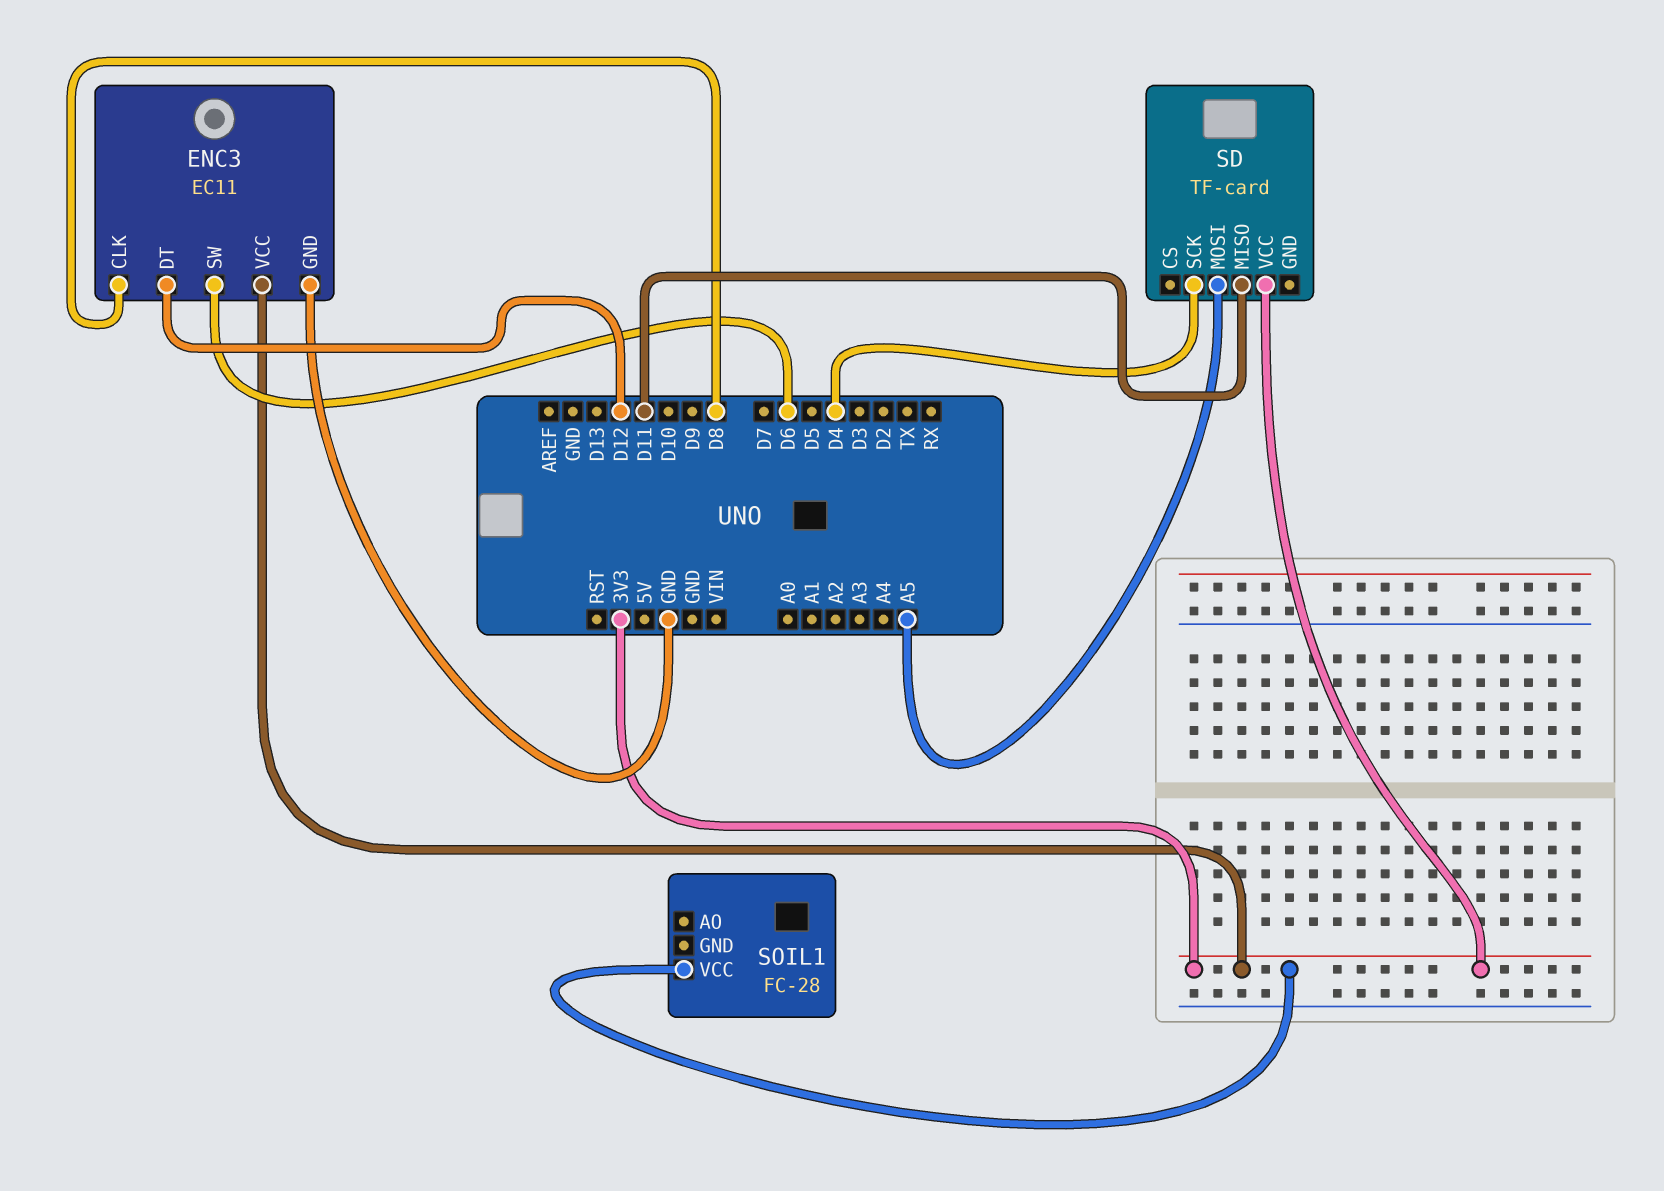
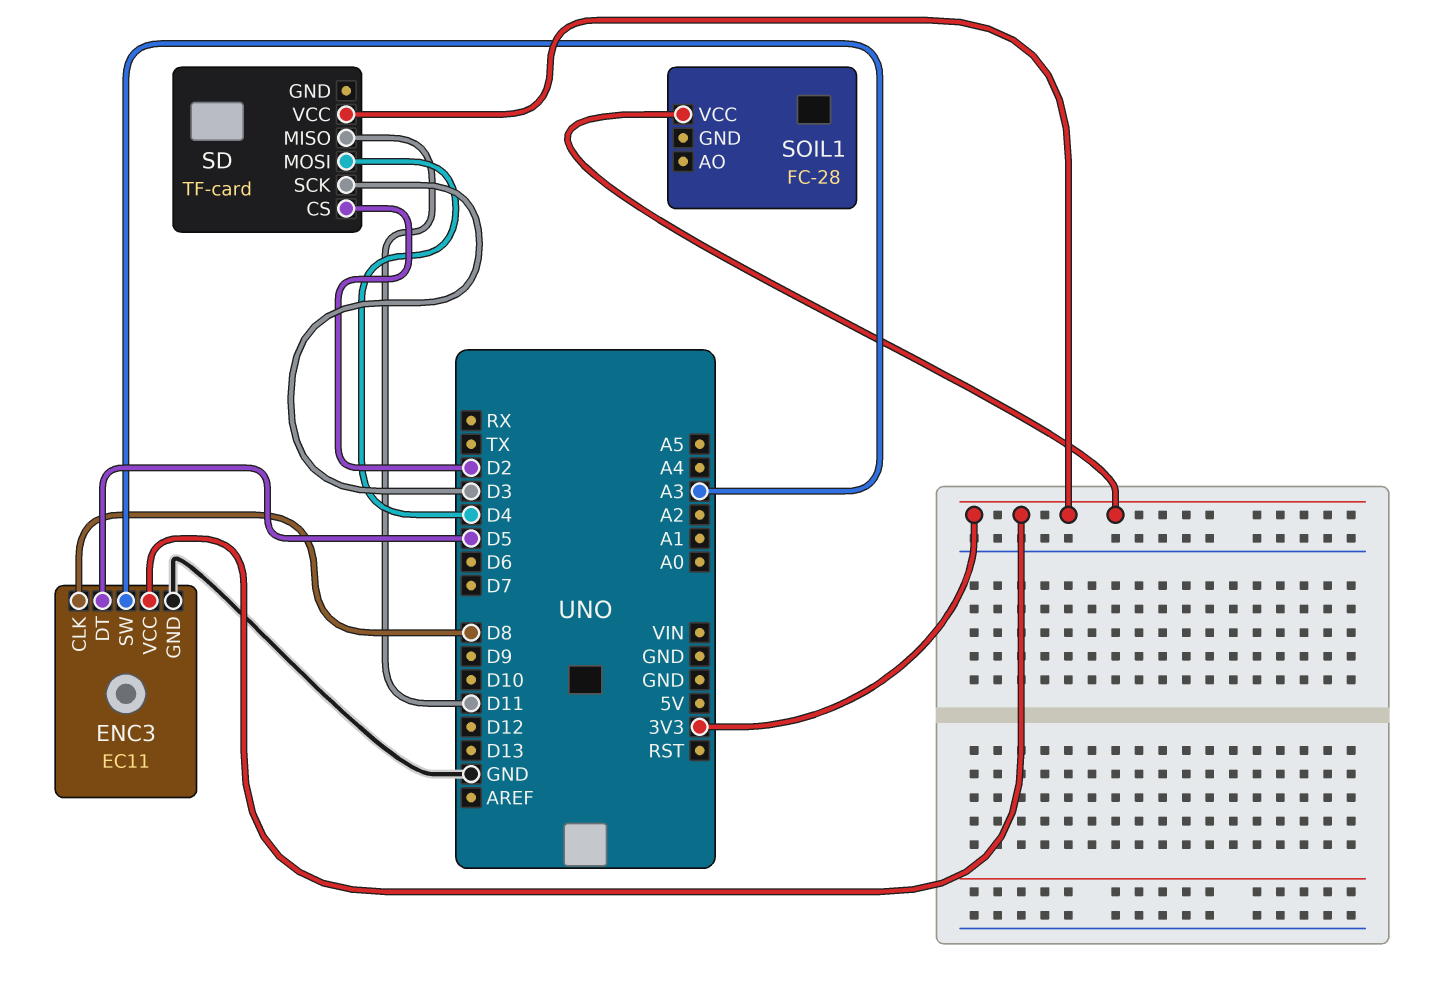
ENC3 pin DT: D12 -> D5
ENC3 pin SW: D6 -> A3
SD pin CS: none -> D2
SD pin MOSI: A5 -> D4
SD pin SCK: D4 -> D3

